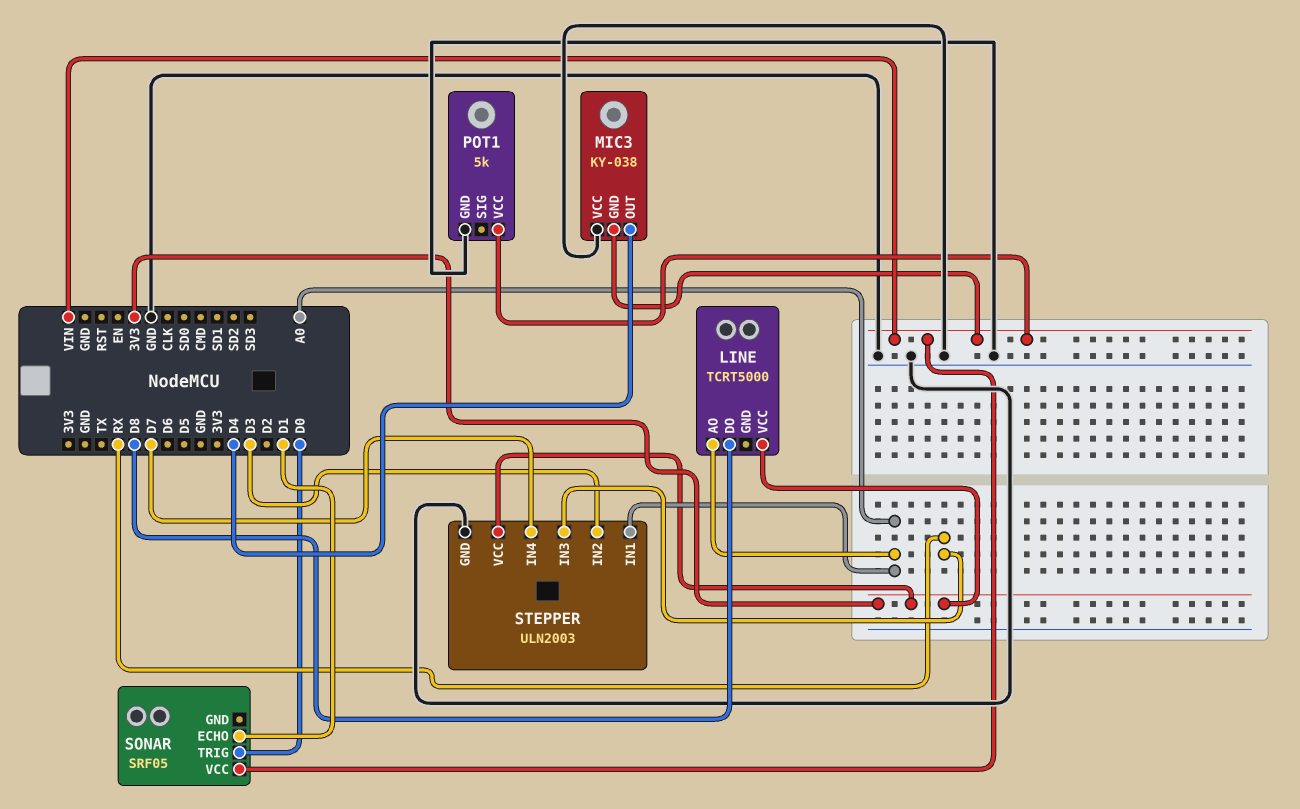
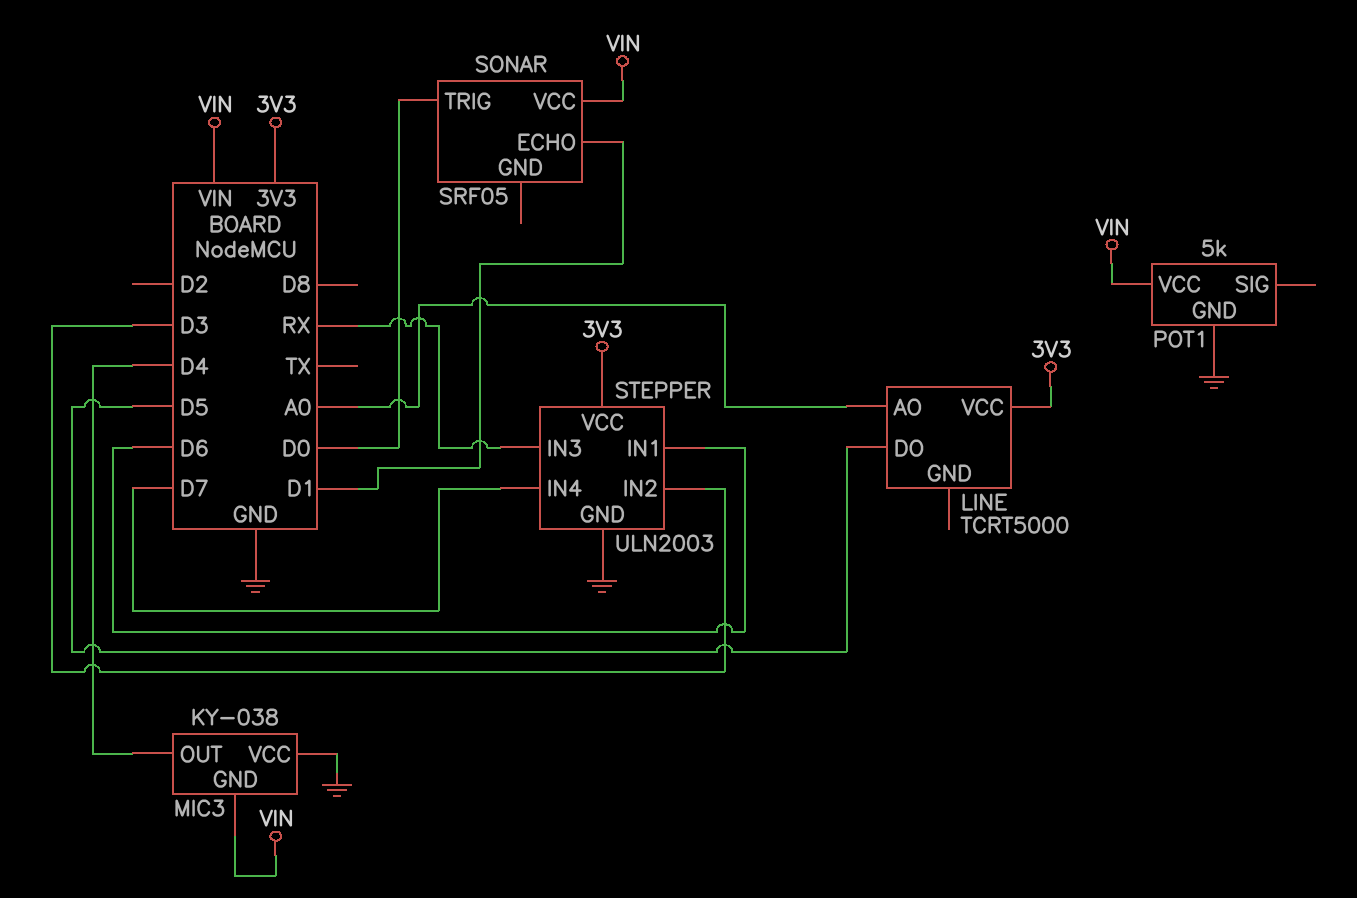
LINE pin DO: D8 -> D5
STEPPER pin IN1: A0 -> D6

